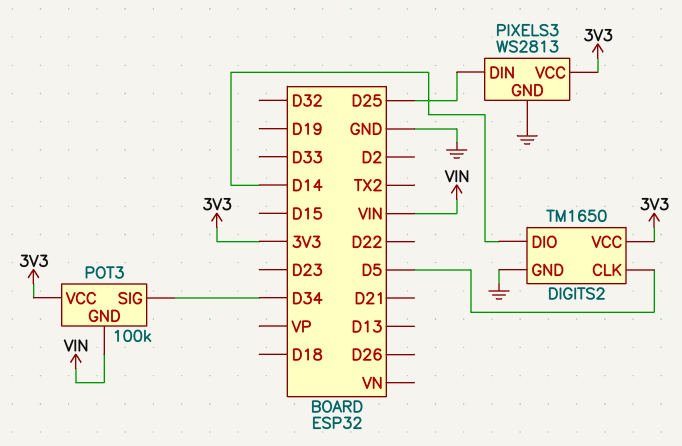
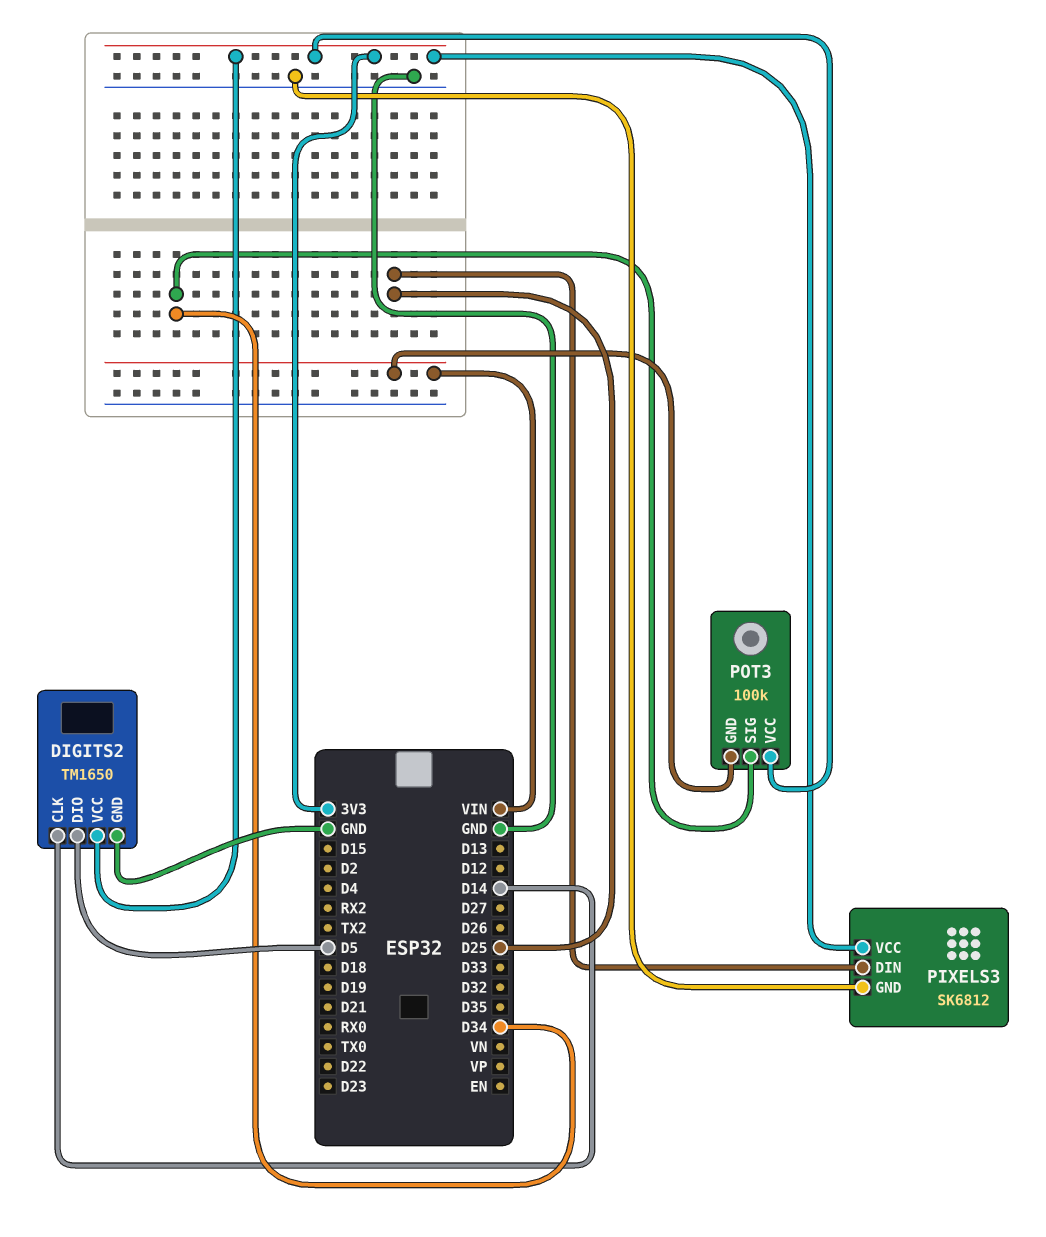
DIGITS2 pin CLK: D5 -> D14
DIGITS2 pin DIO: D14 -> D5
PIXELS3: WS2813 -> SK6812

